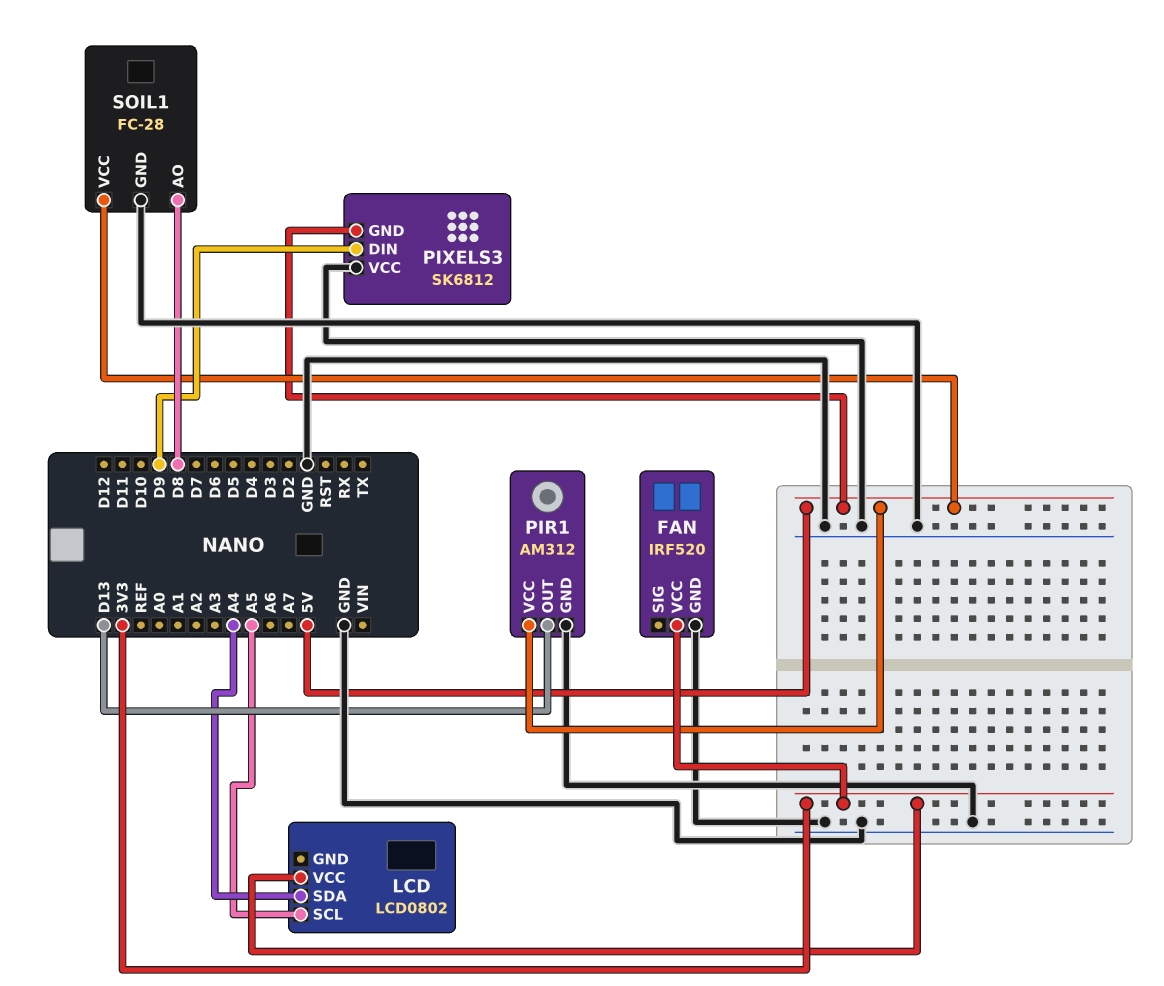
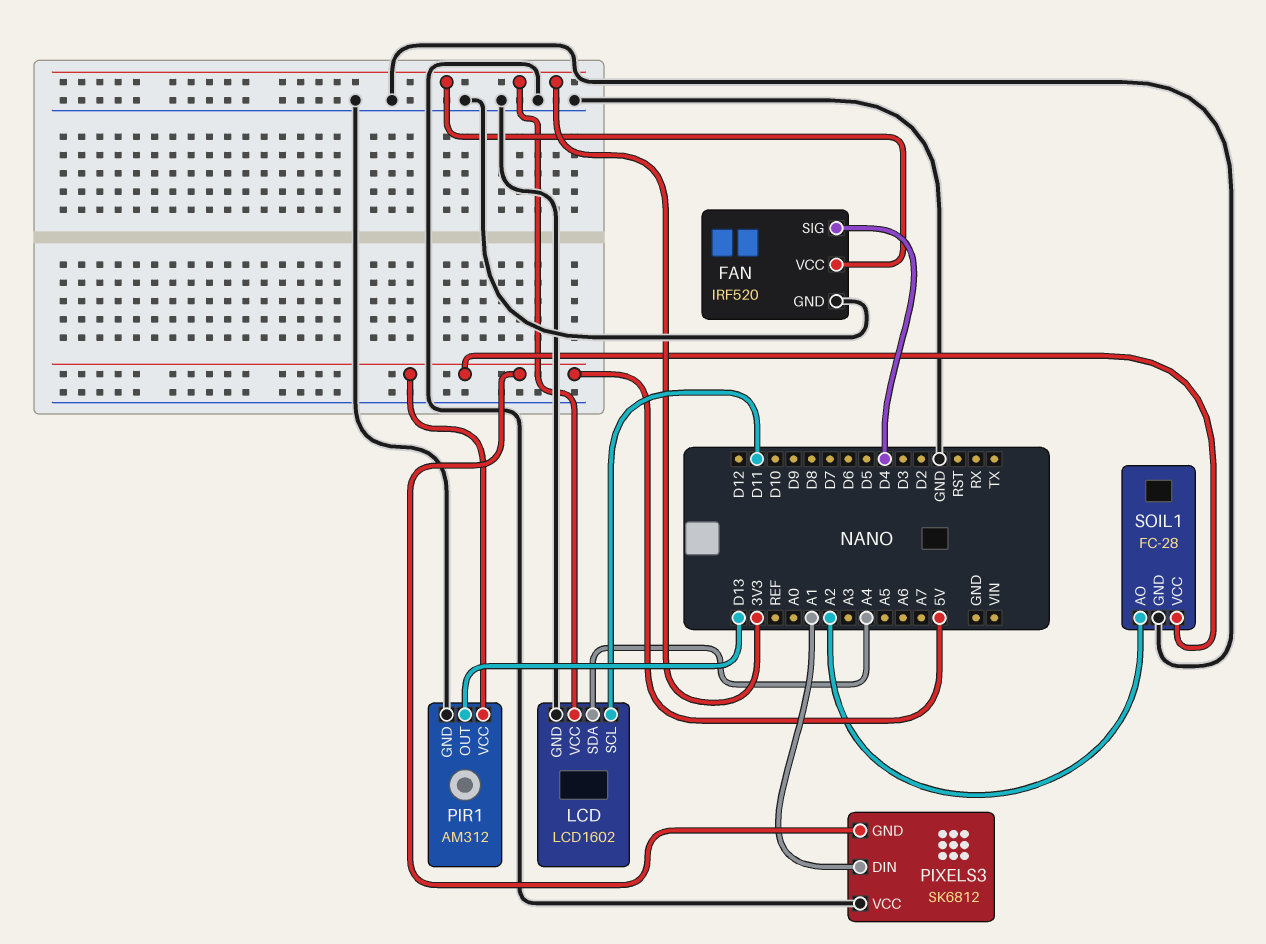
FAN pin SIG: none -> D4
LCD: LCD0802 -> LCD1602
LCD pin GND: none -> GND
LCD pin SCL: A5 -> D11
PIXELS3 pin DIN: D9 -> A1
SOIL1 pin AO: D8 -> A2

